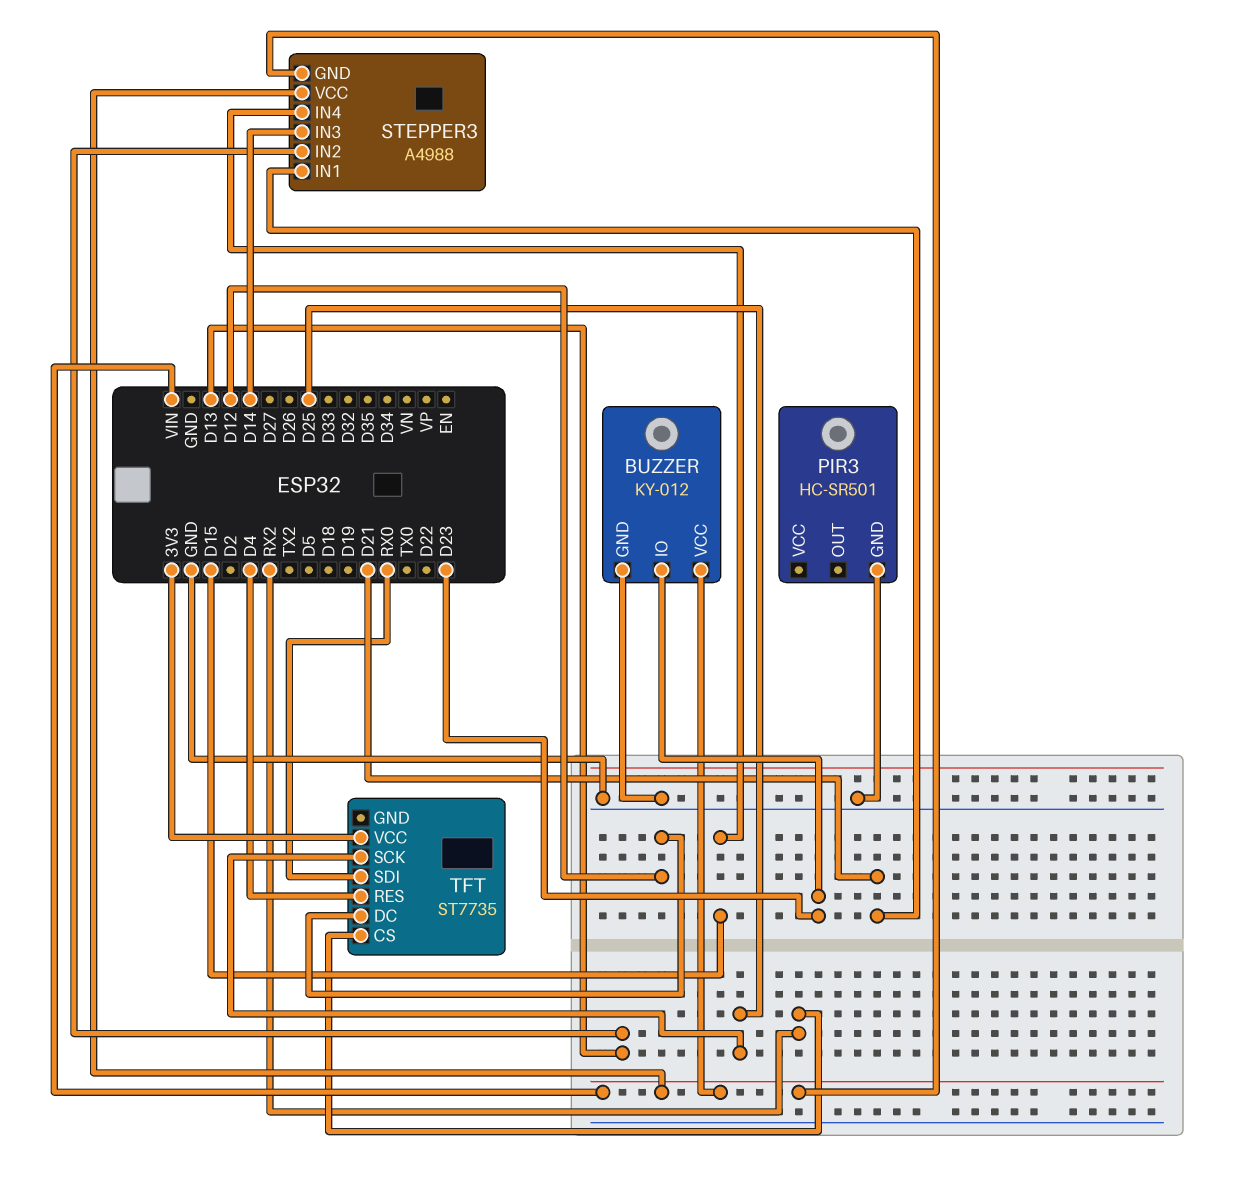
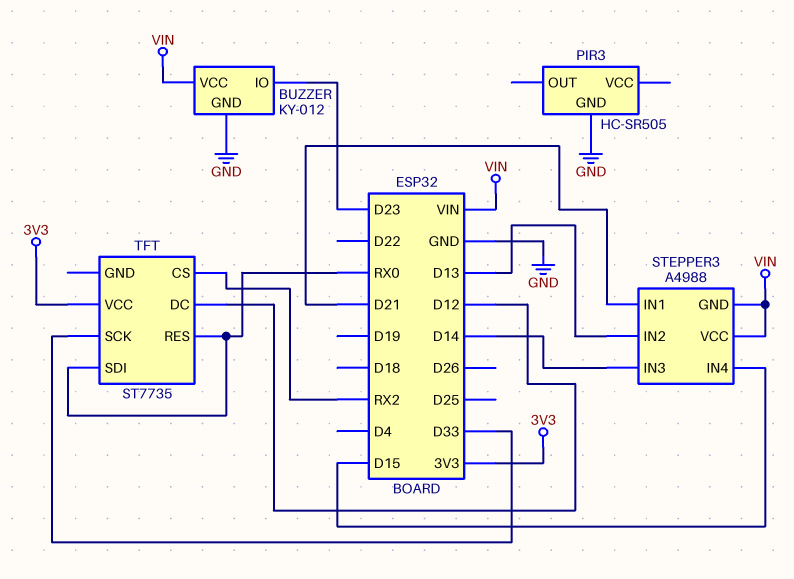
PIR3: HC-SR501 -> HC-SR505
TFT pin RES: D4 -> RX0
TFT pin SCK: D25 -> D33

